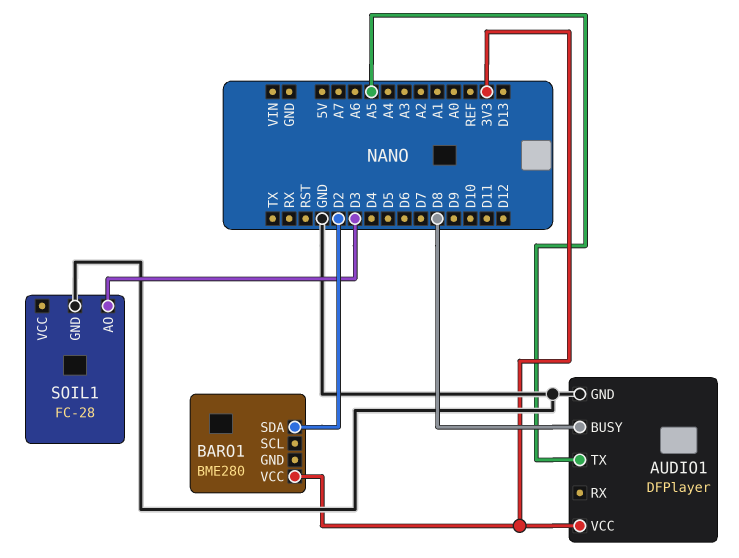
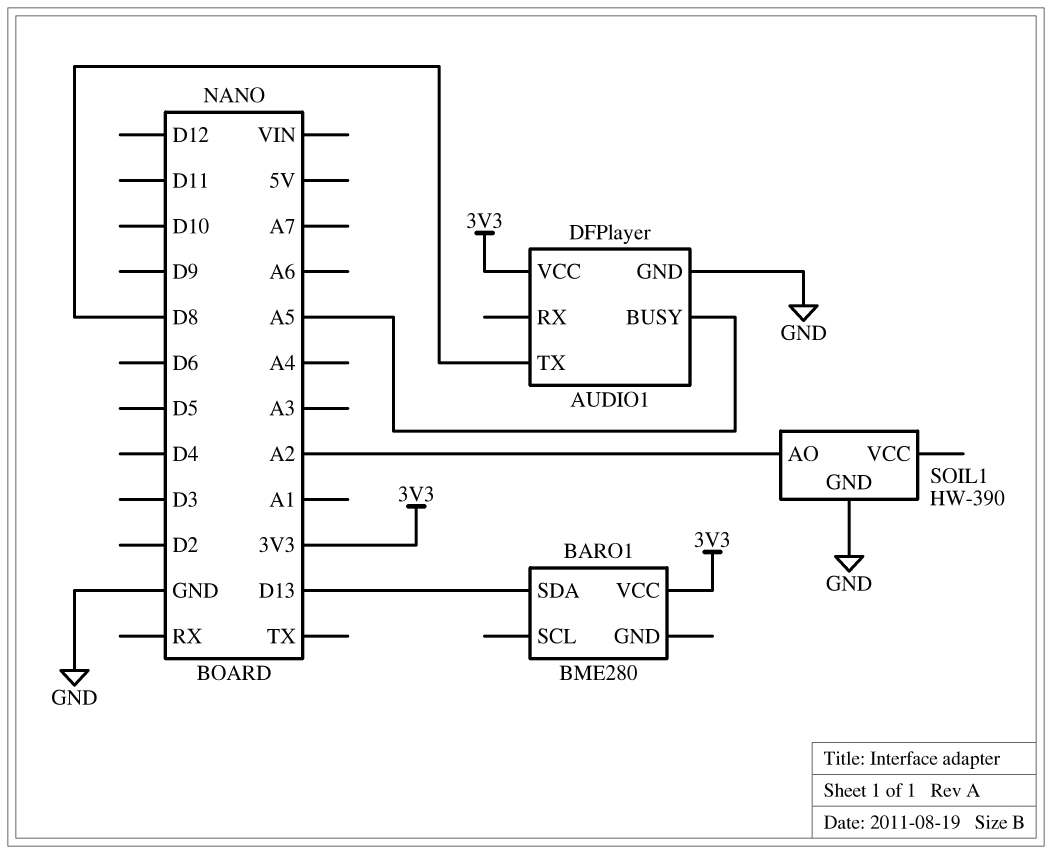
AUDIO1 pin BUSY: D8 -> A5
AUDIO1 pin TX: A5 -> D8
BARO1 pin SDA: D2 -> D13
SOIL1: FC-28 -> HW-390
SOIL1 pin AO: D3 -> A2

